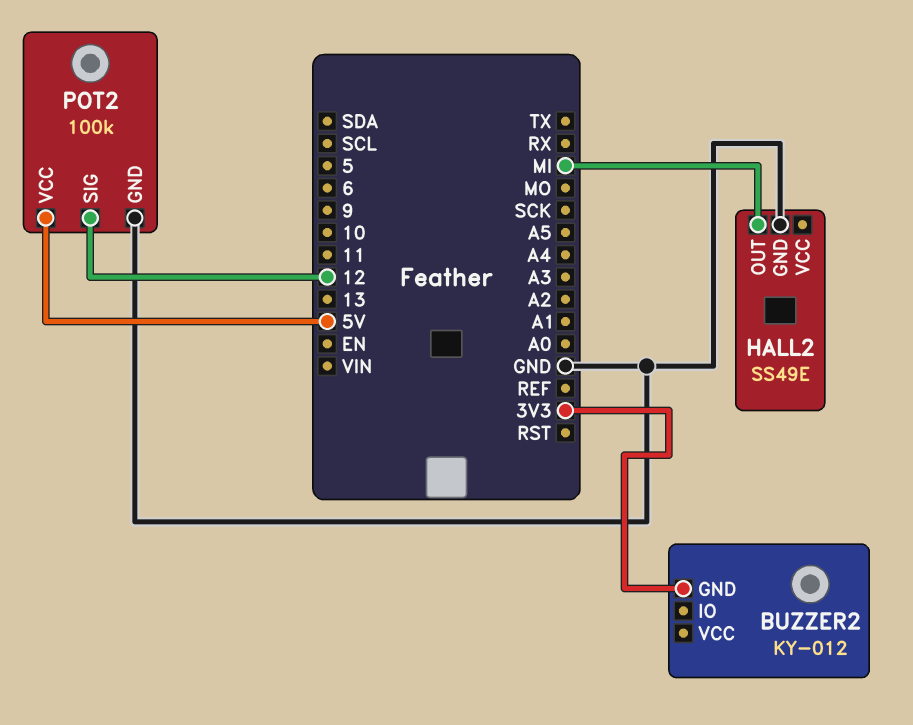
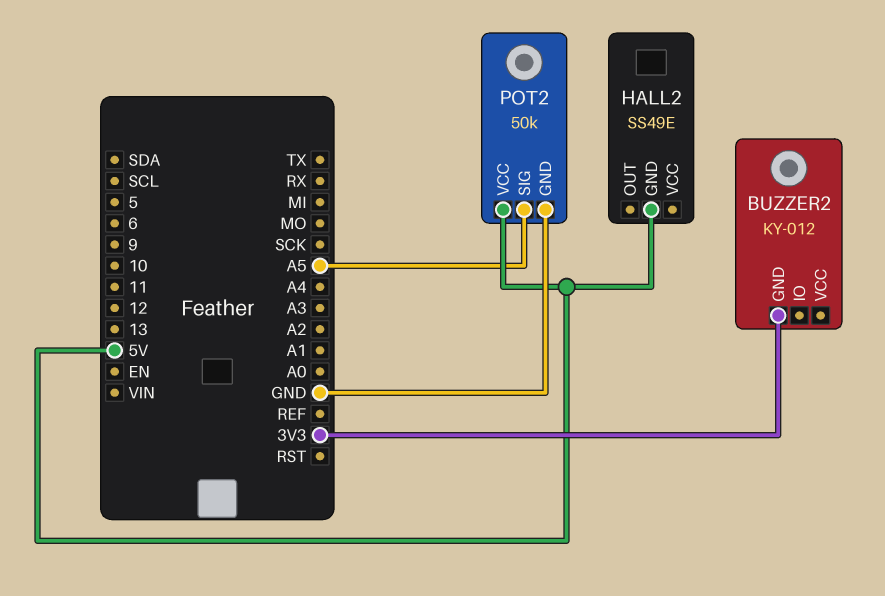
HALL2 pin GND: GND -> 5V
HALL2 pin OUT: MI -> none
POT2: 100k -> 50k
POT2 pin SIG: 12 -> A5

